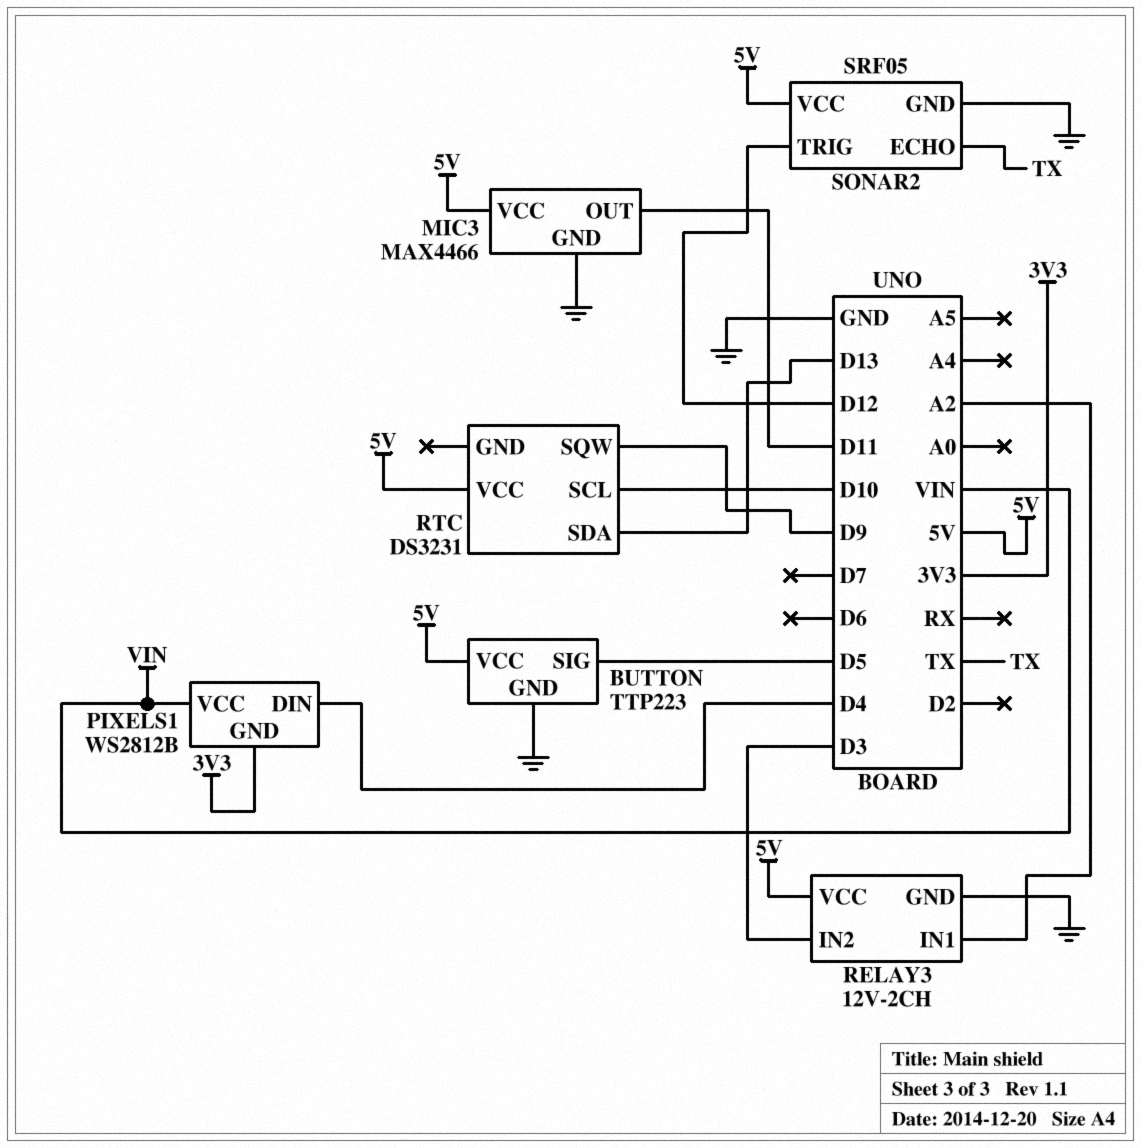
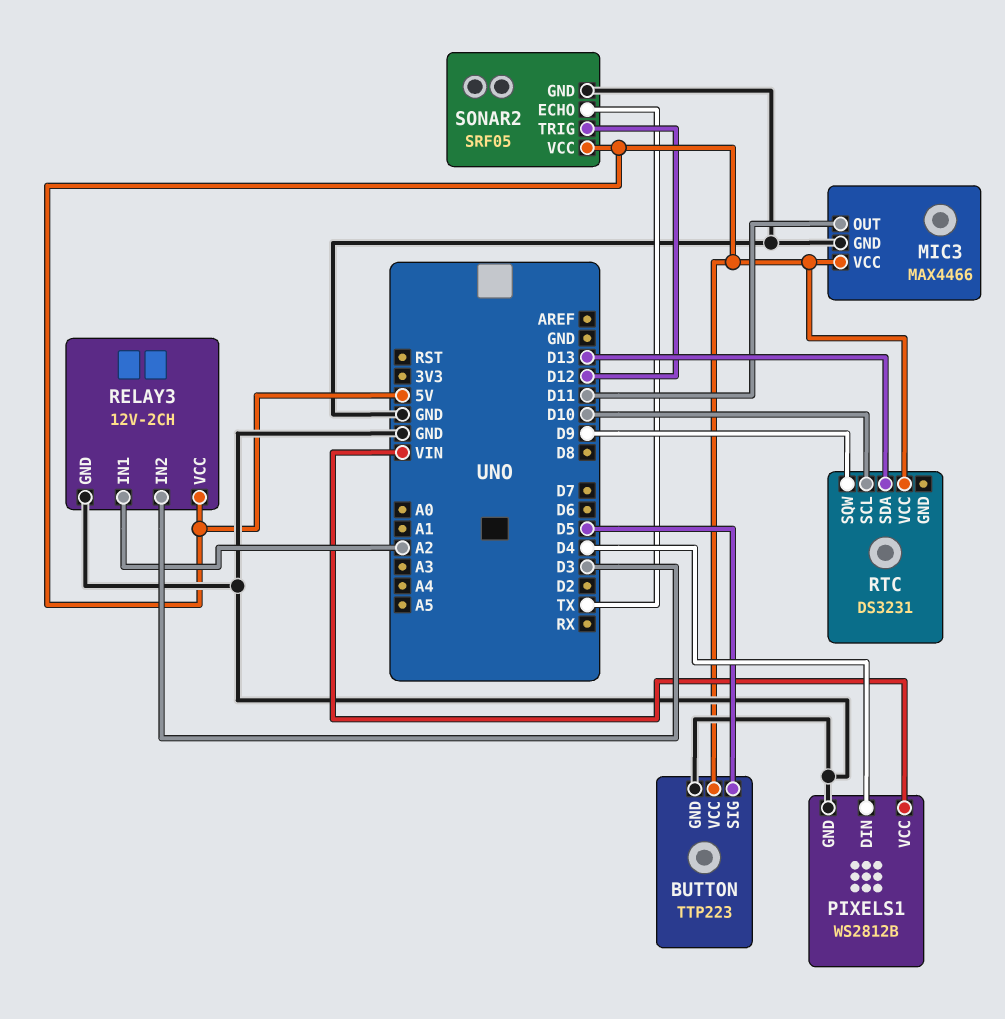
PIXELS1 pin GND: 3V3 -> GND

